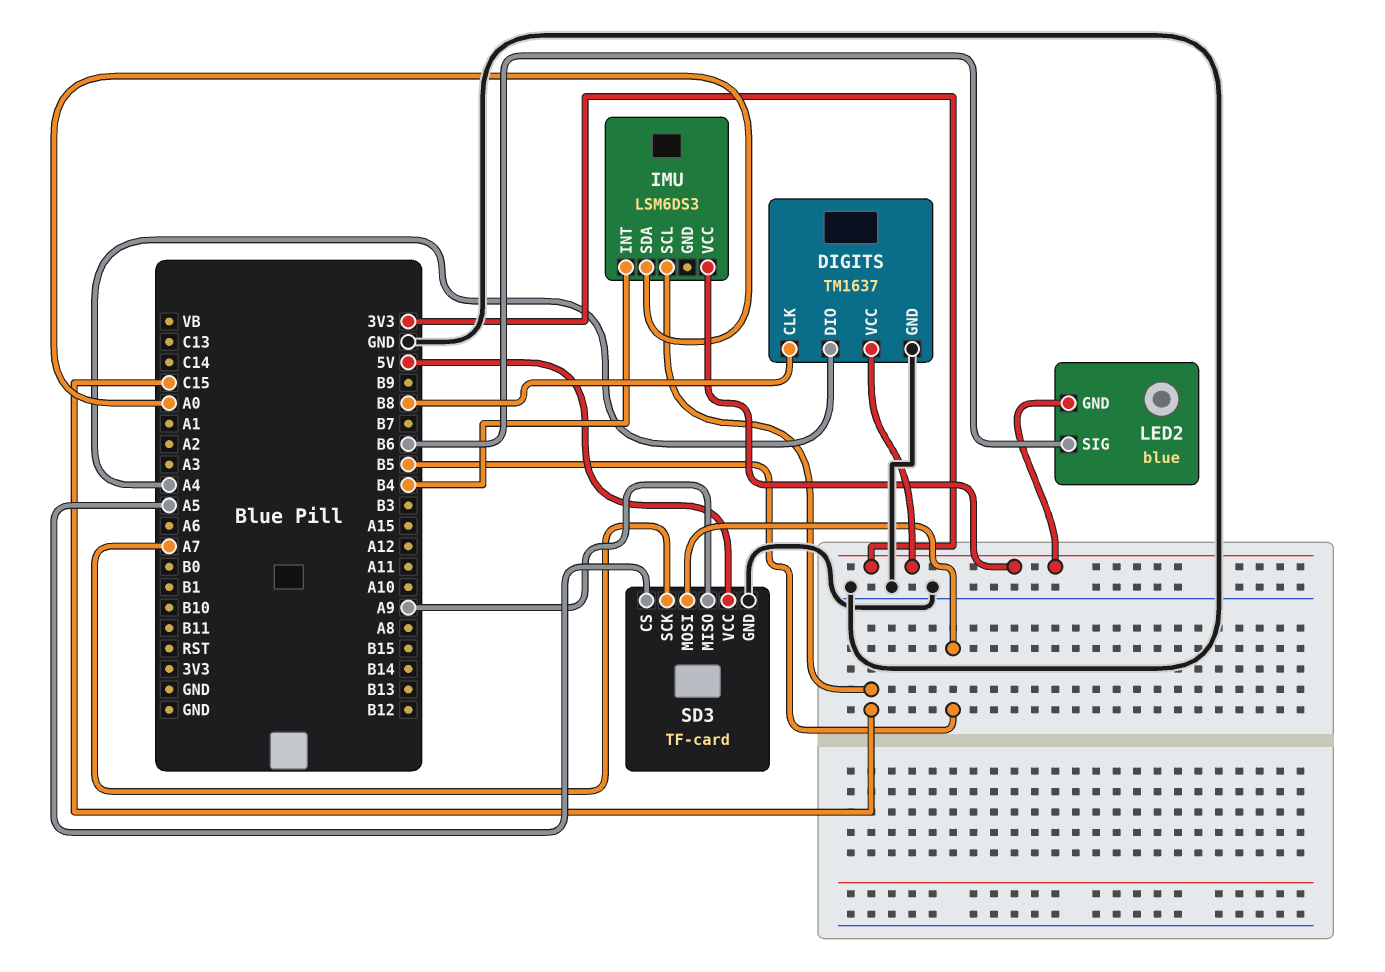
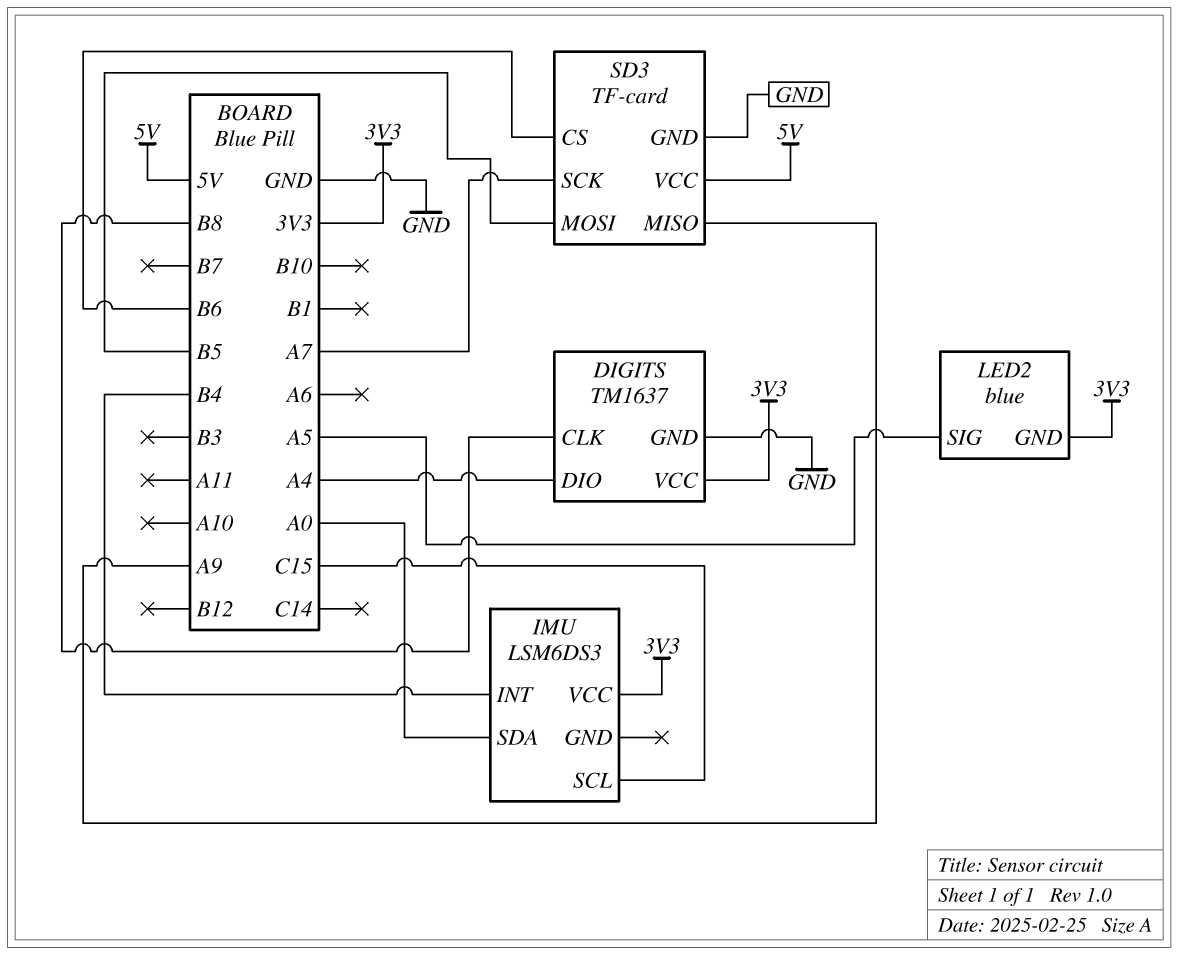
LED2 pin SIG: B6 -> A5
SD3 pin CS: A5 -> B6

